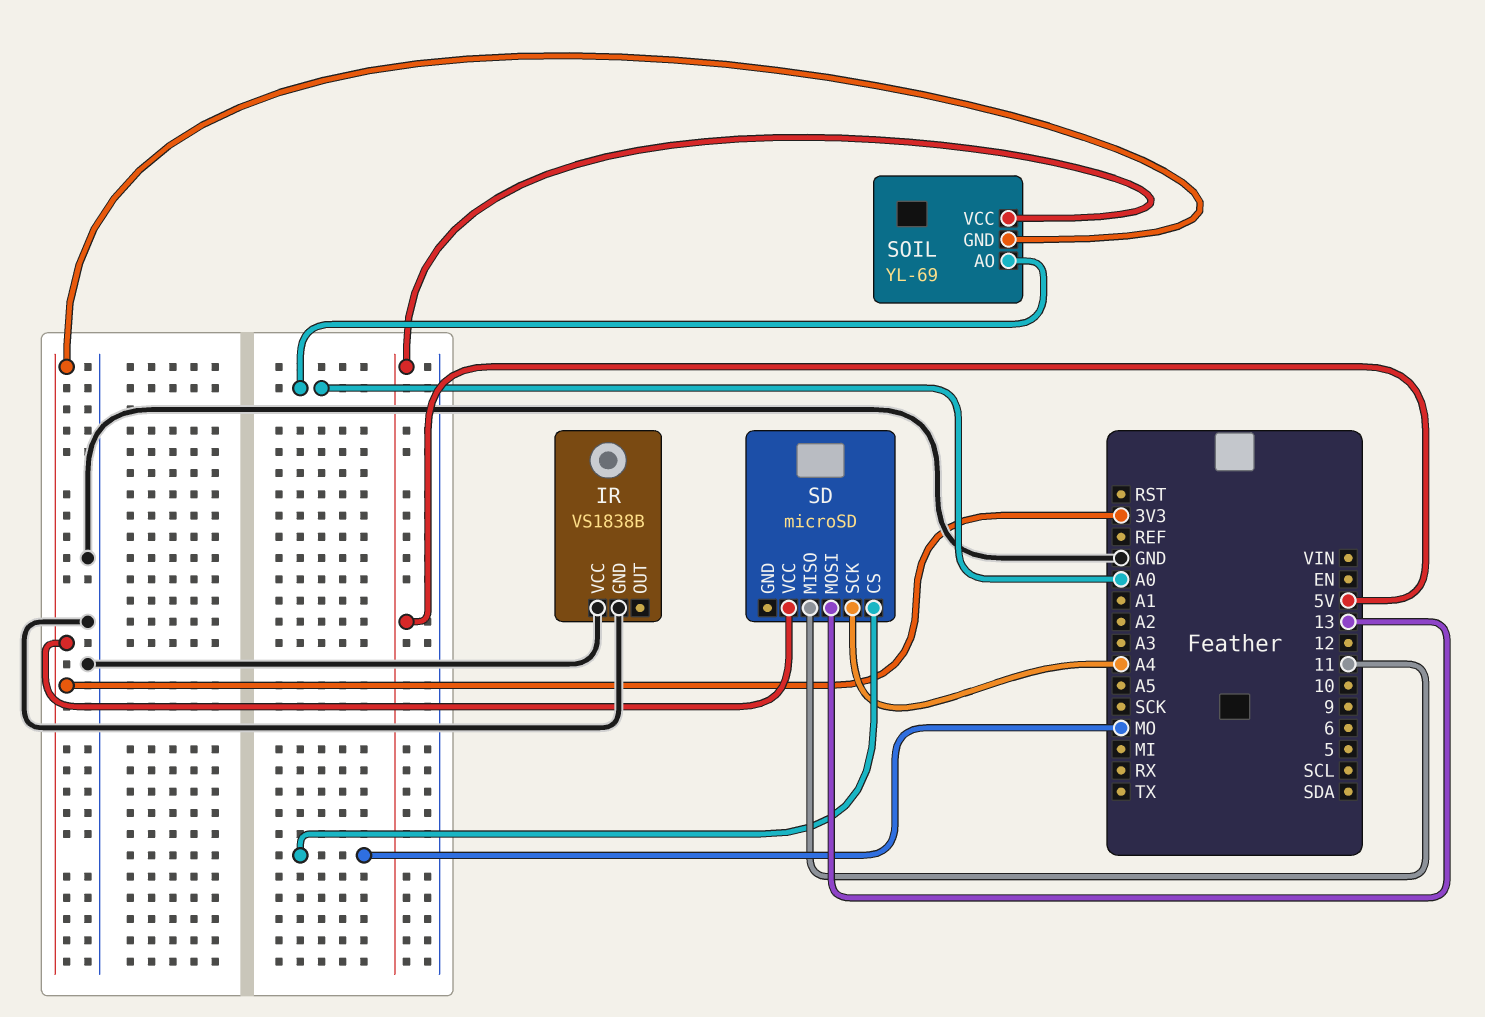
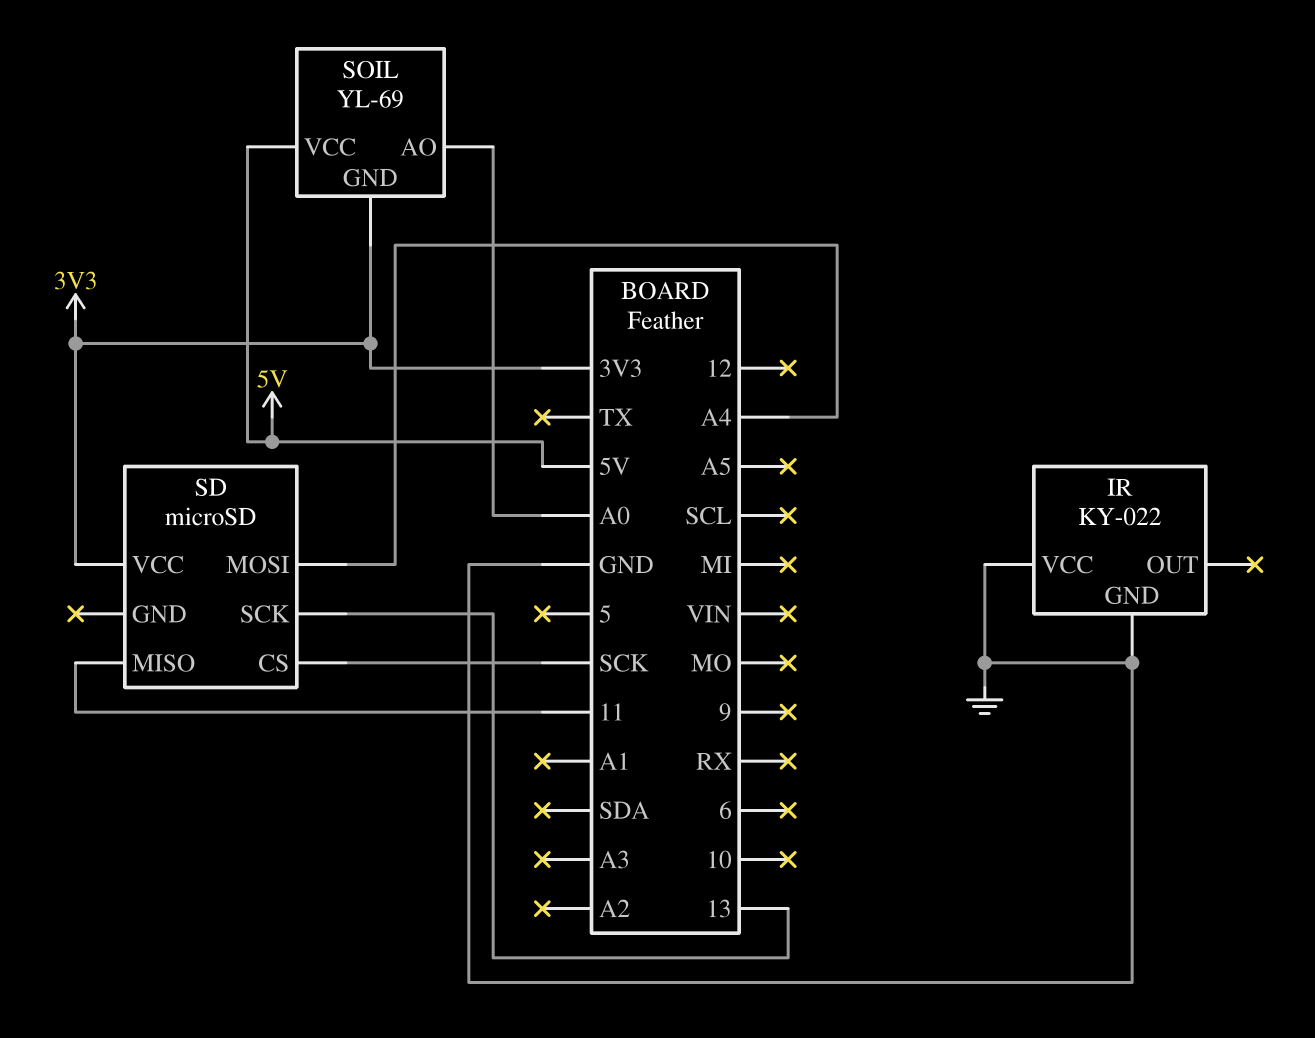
IR: VS1838B -> KY-022
SD pin CS: MO -> SCK
SD pin MOSI: 13 -> A4
SD pin SCK: A4 -> 13

